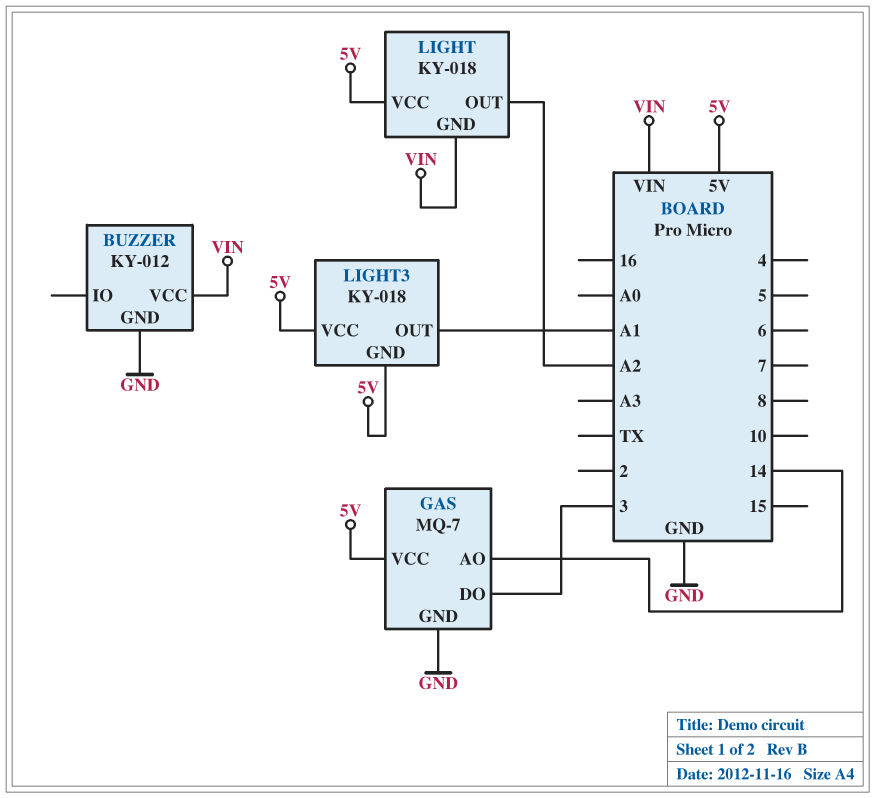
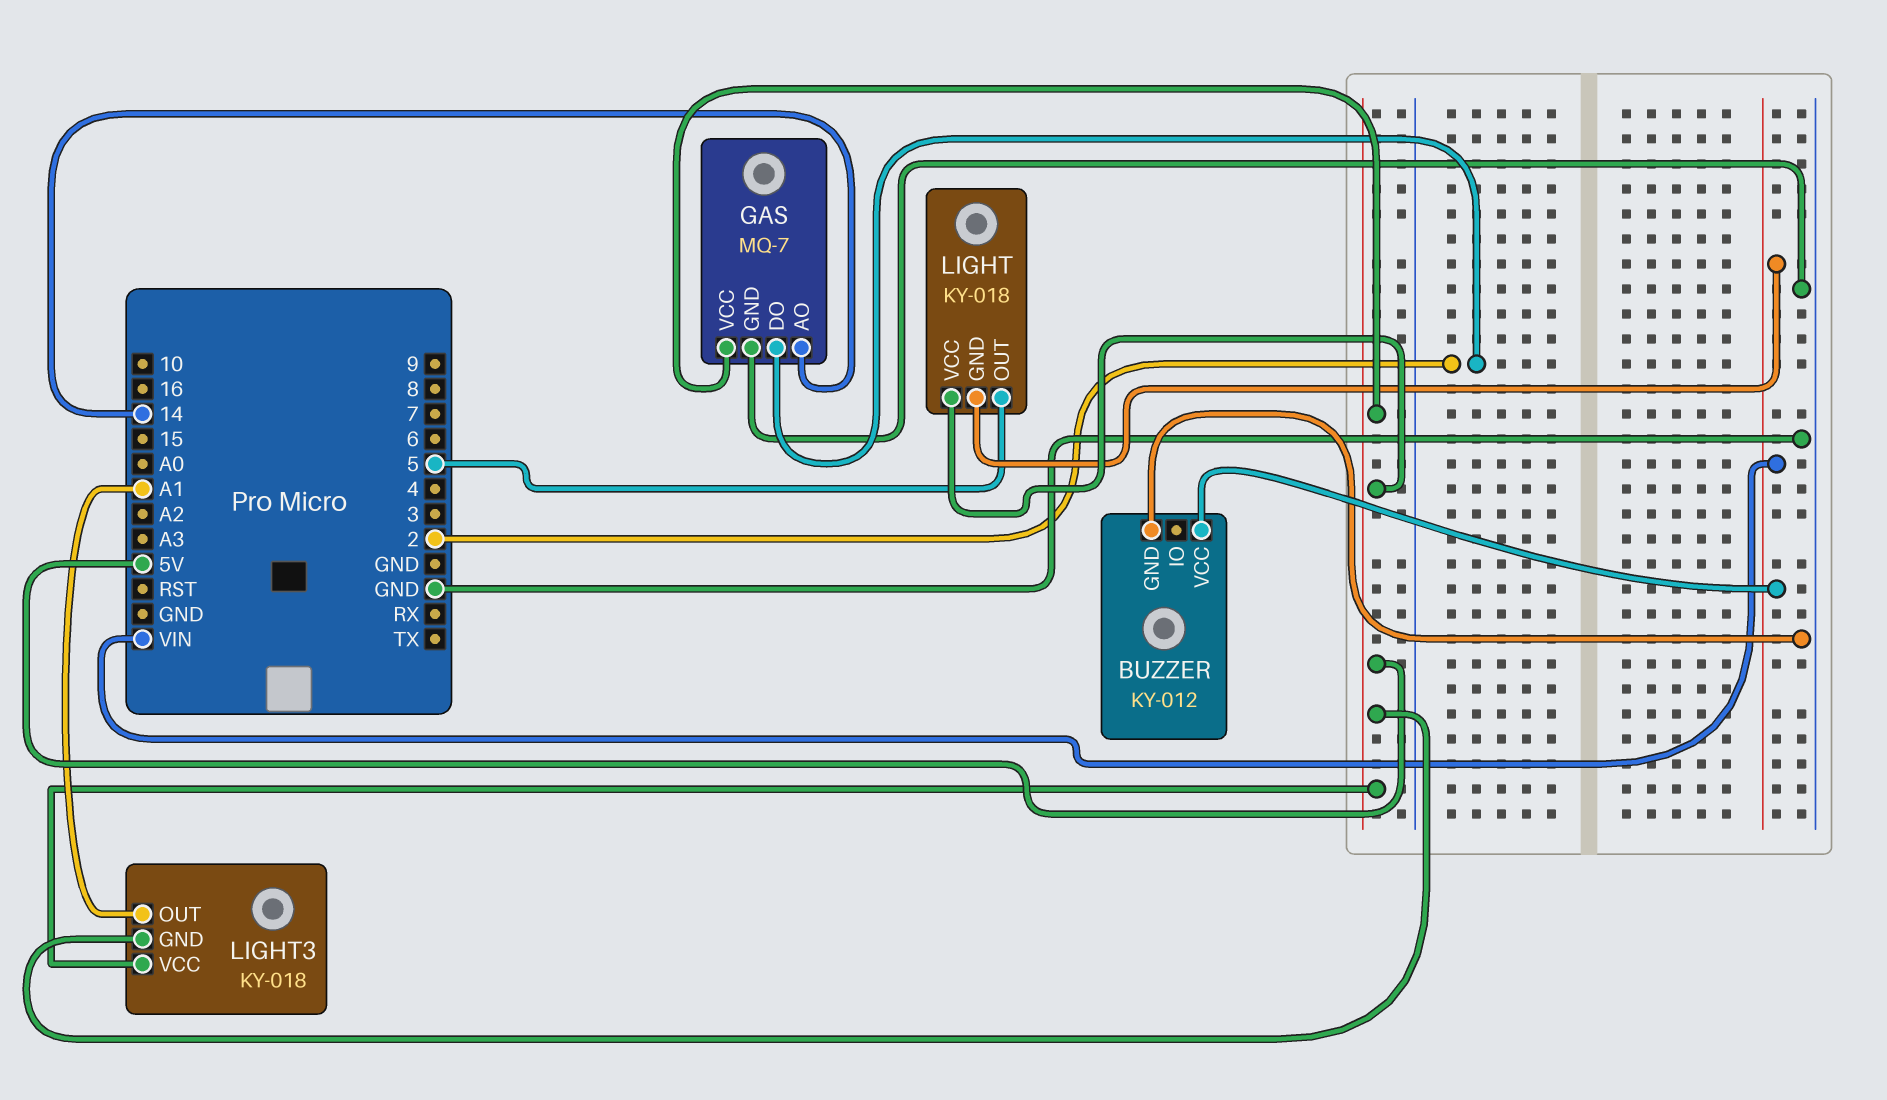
GAS pin DO: 3 -> 2
LIGHT pin OUT: A2 -> 5

